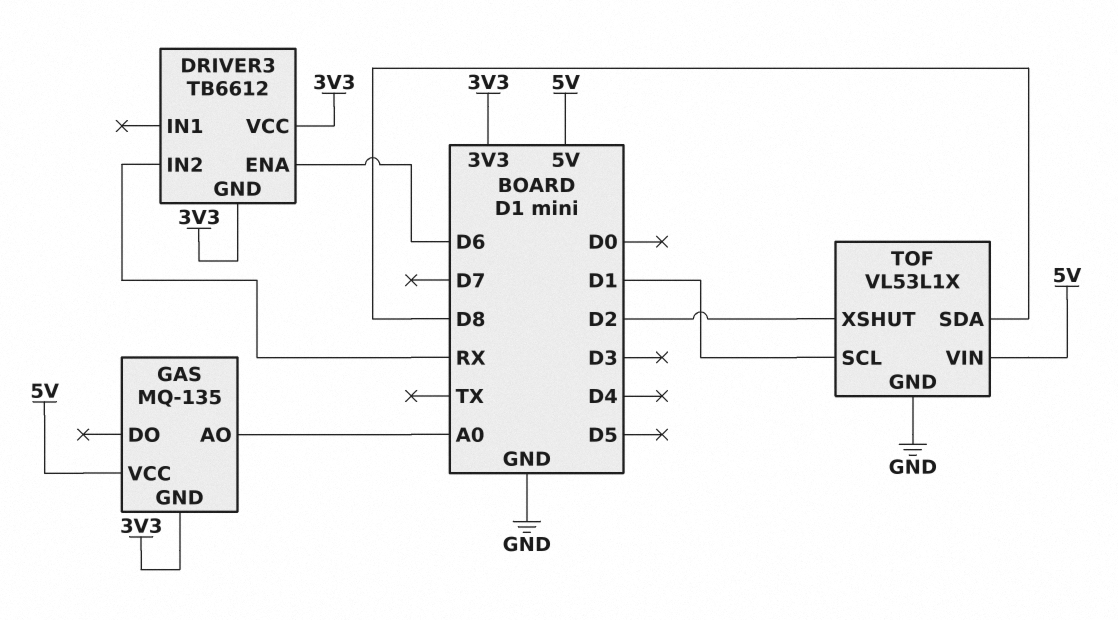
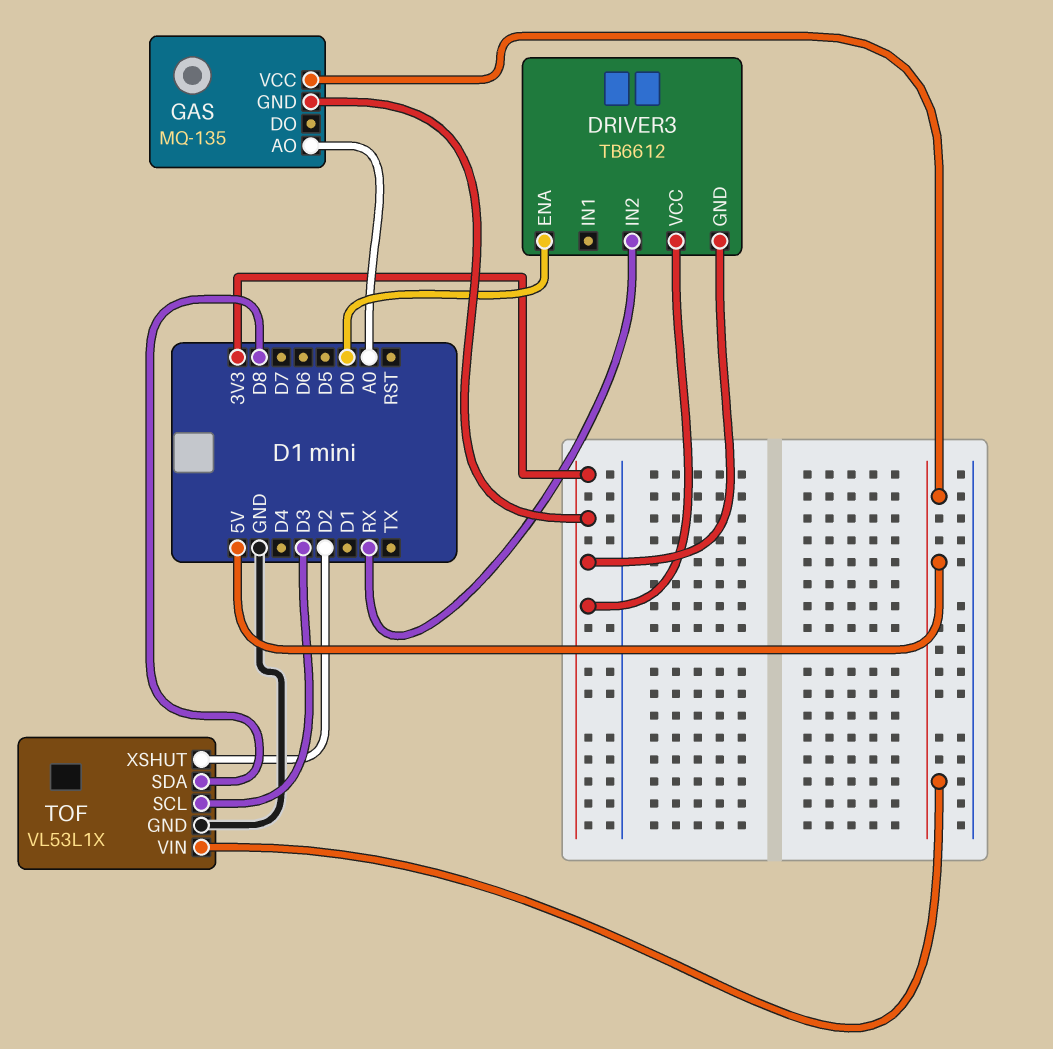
DRIVER3 pin ENA: D6 -> D0
TOF pin SCL: D1 -> D3

